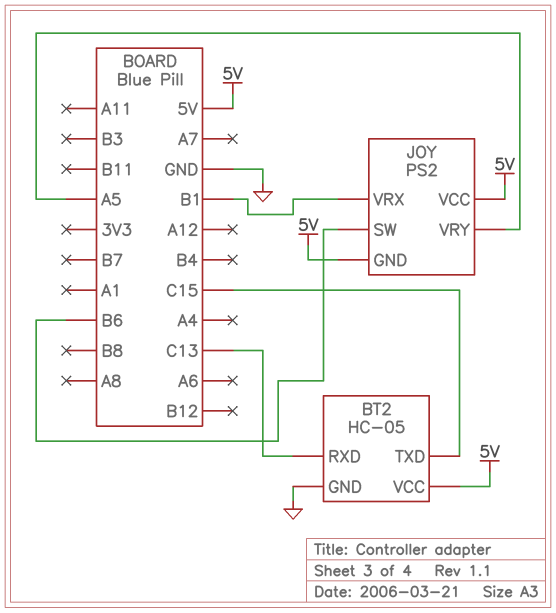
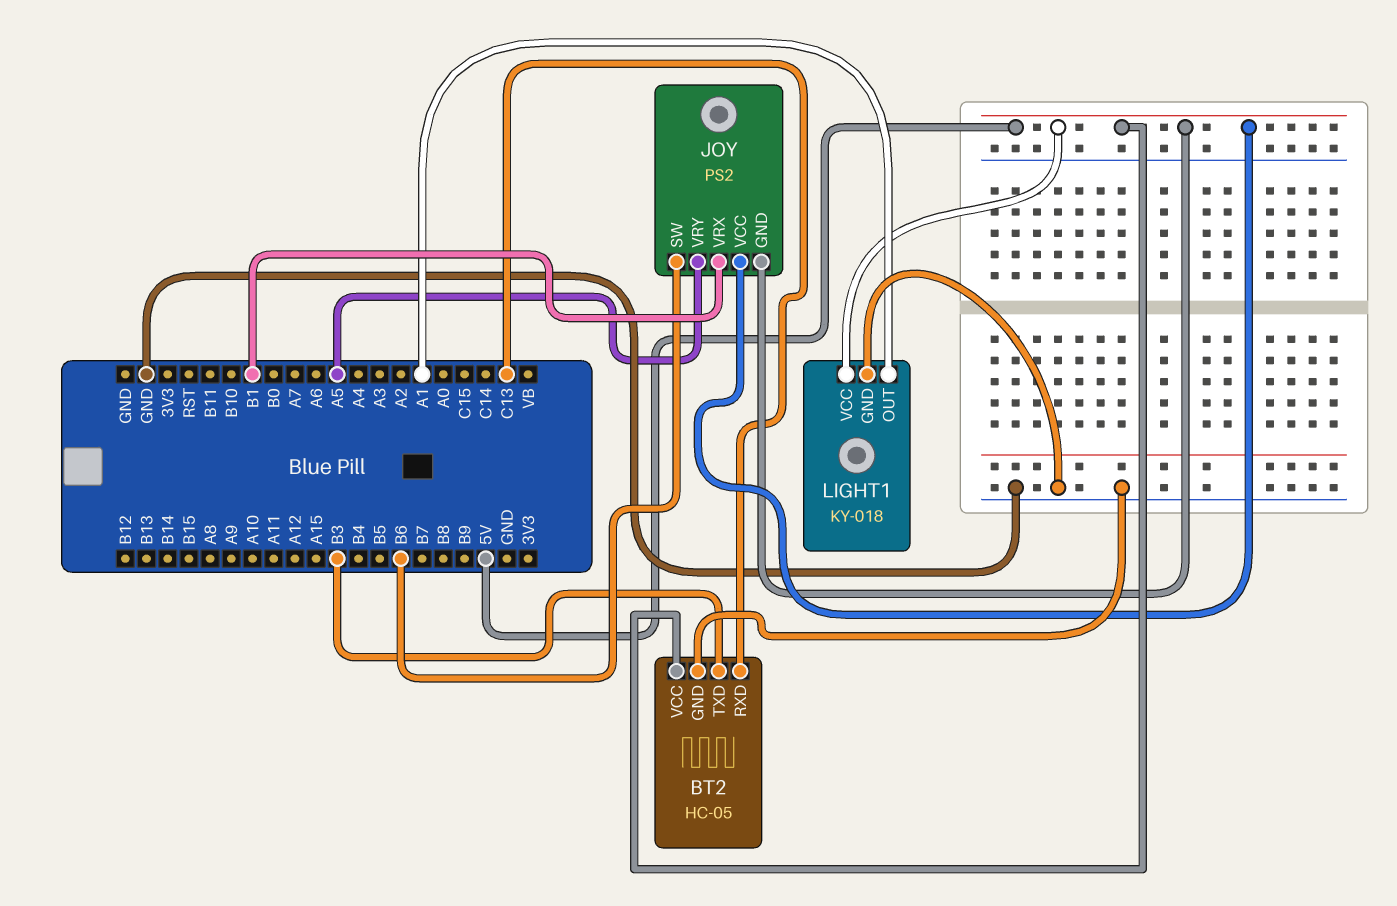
BT2 pin TXD: C15 -> B3
LIGHT1: none -> KY-018
LIGHT1 pin GND: none -> GND
LIGHT1 pin OUT: none -> A1
LIGHT1 pin VCC: none -> 5V

